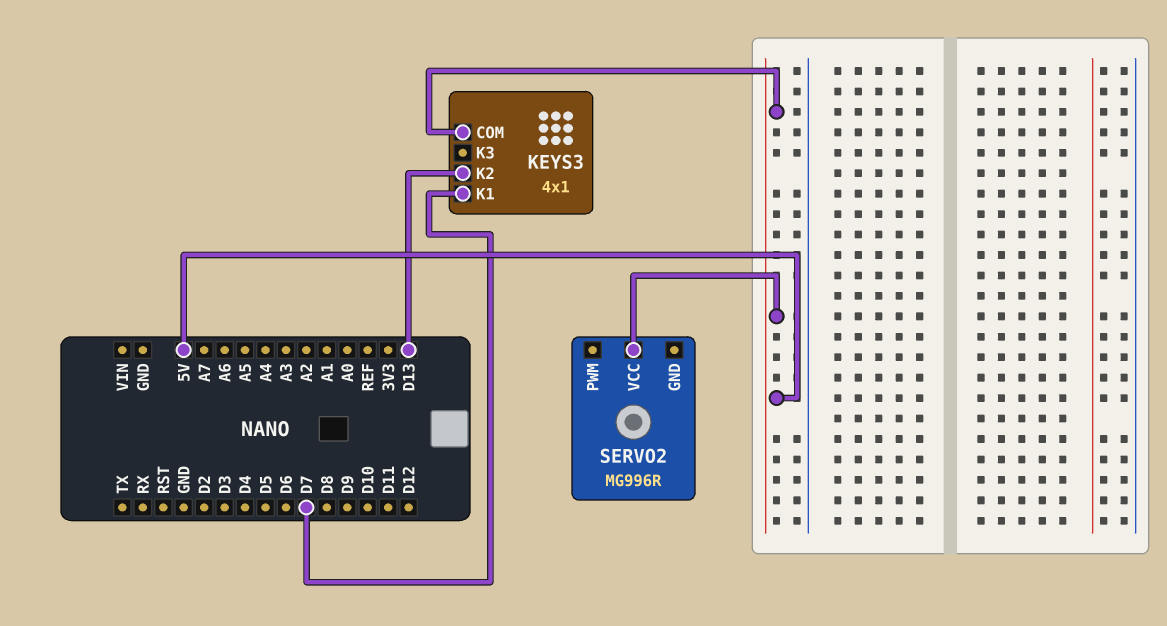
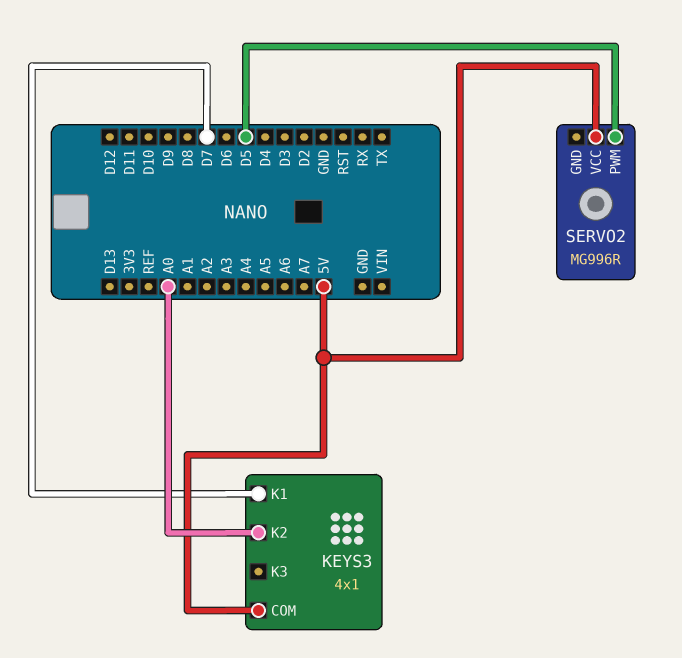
KEYS3 pin K2: D13 -> A0
SERVO2 pin PWM: none -> D5

